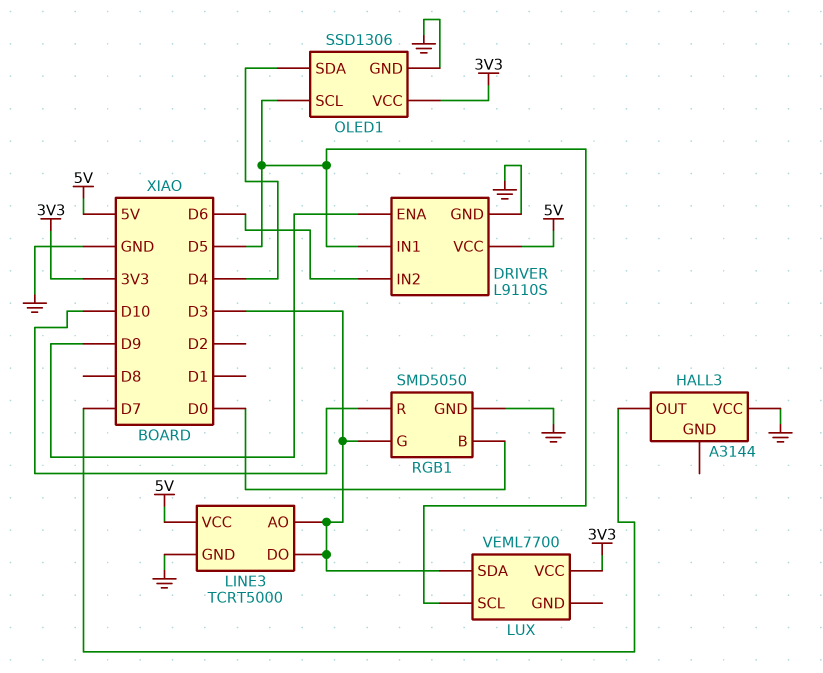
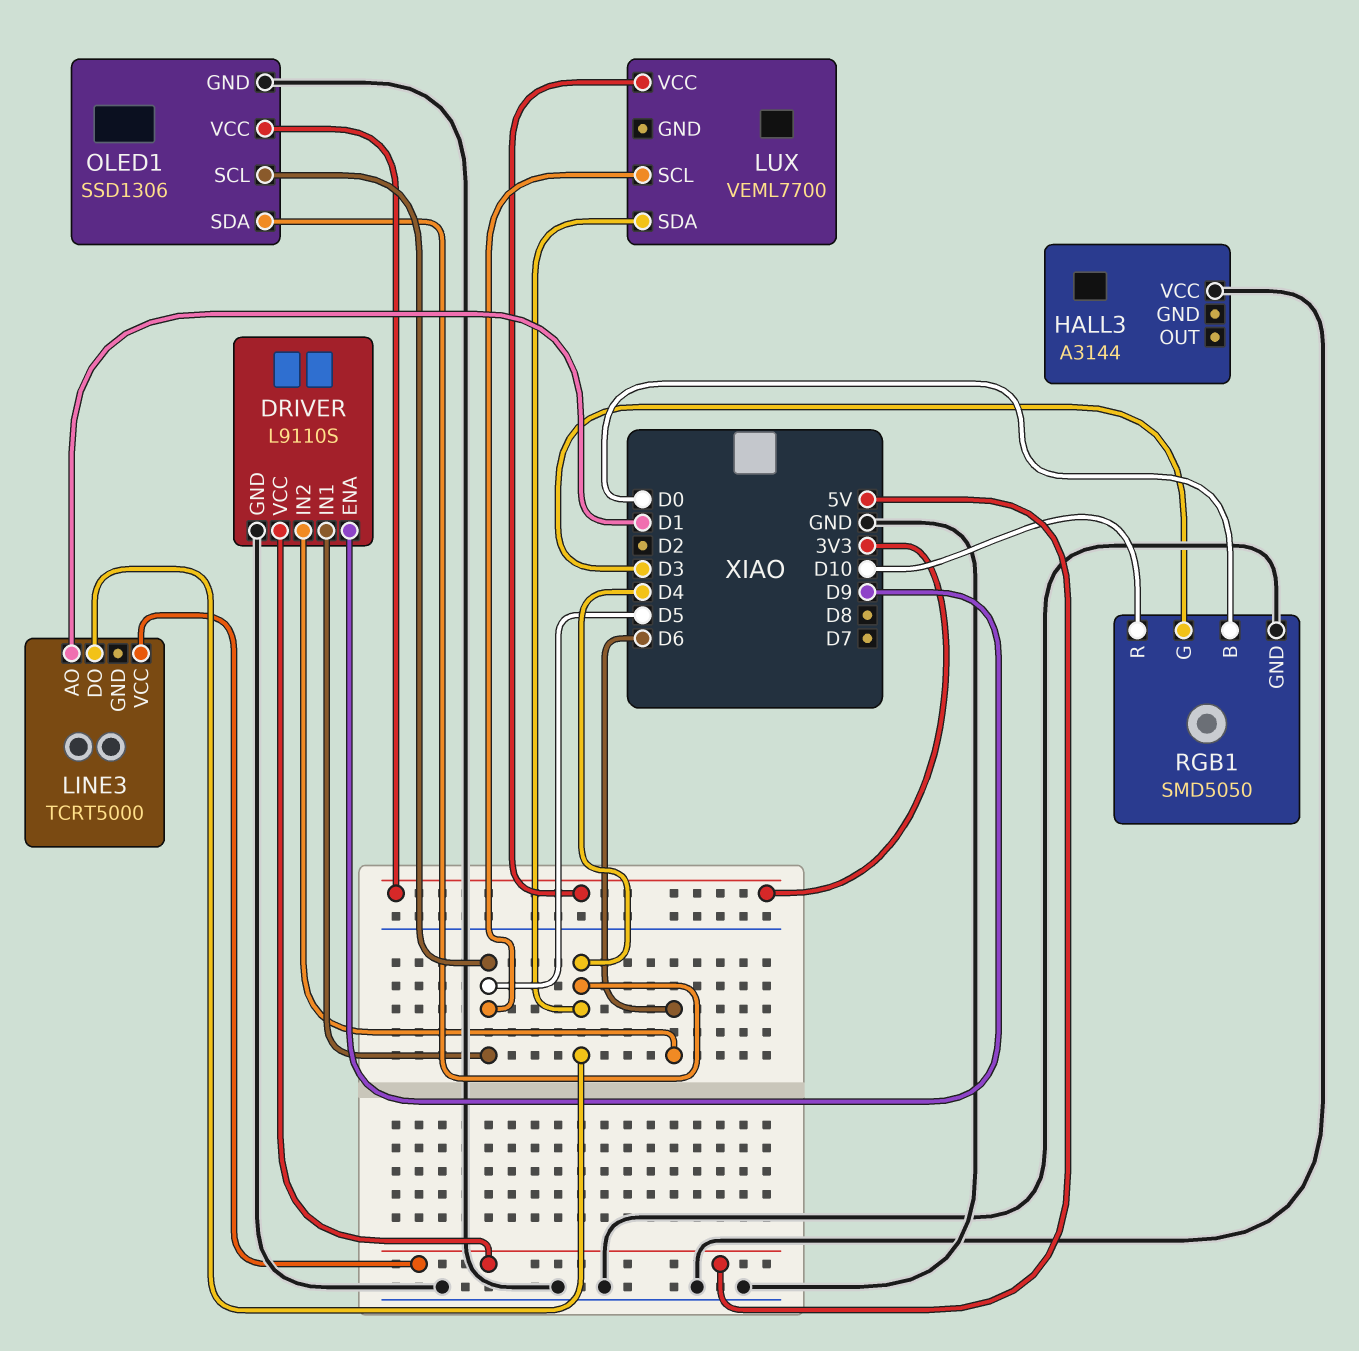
HALL3 pin OUT: D7 -> none
LINE3 pin AO: D3 -> D1
LINE3 pin DO: D3 -> D4
LINE3 pin GND: GND -> none
LUX pin SDA: D3 -> D4

